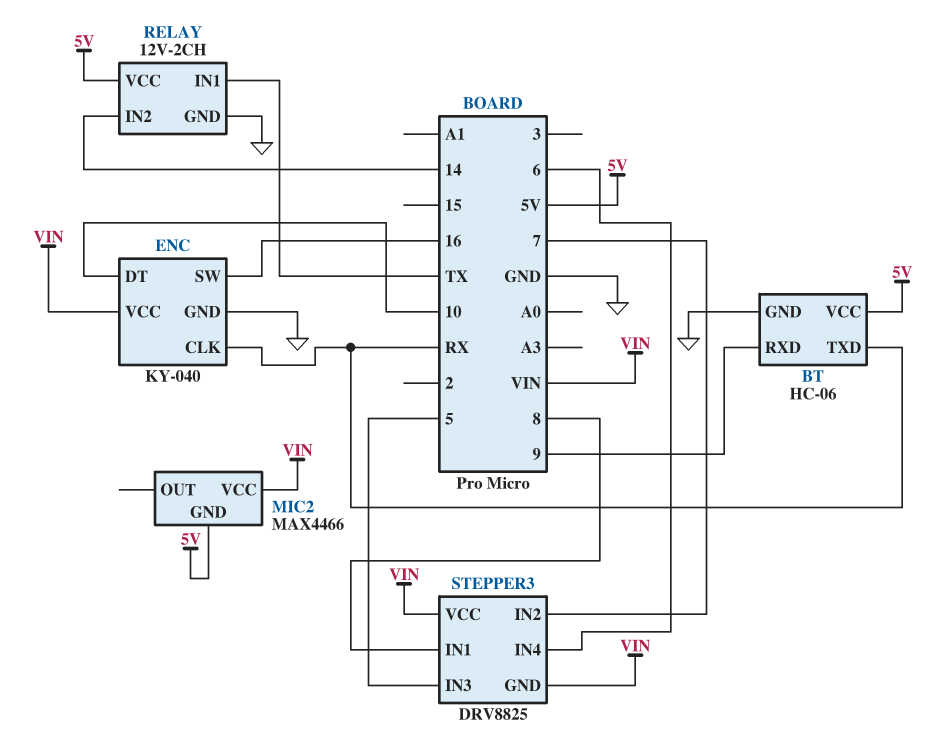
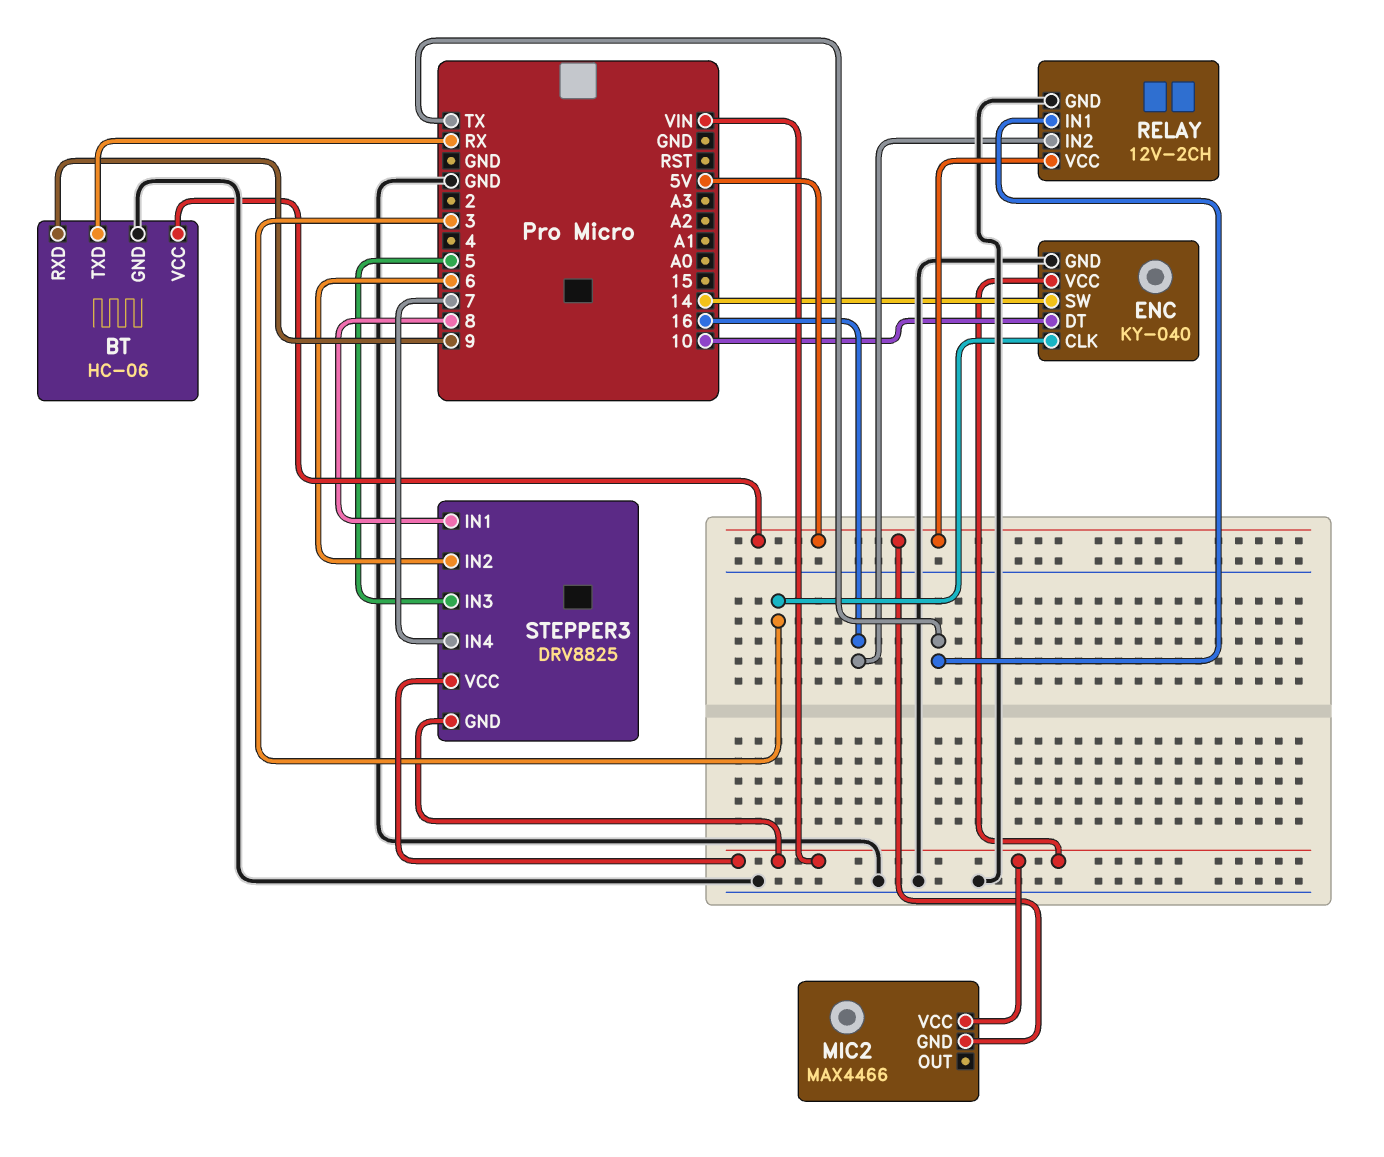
ENC pin CLK: RX -> 3
ENC pin SW: 16 -> 14
RELAY pin IN2: 14 -> 16
STEPPER3 pin IN2: 7 -> 6
STEPPER3 pin IN4: 6 -> 7

